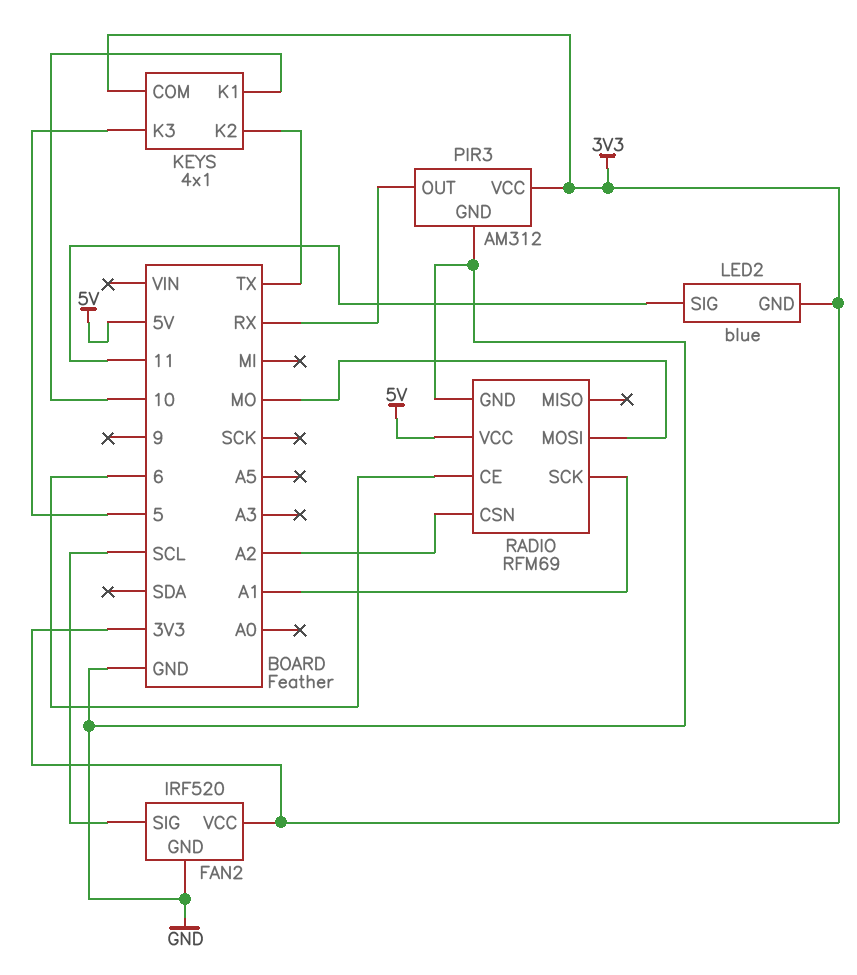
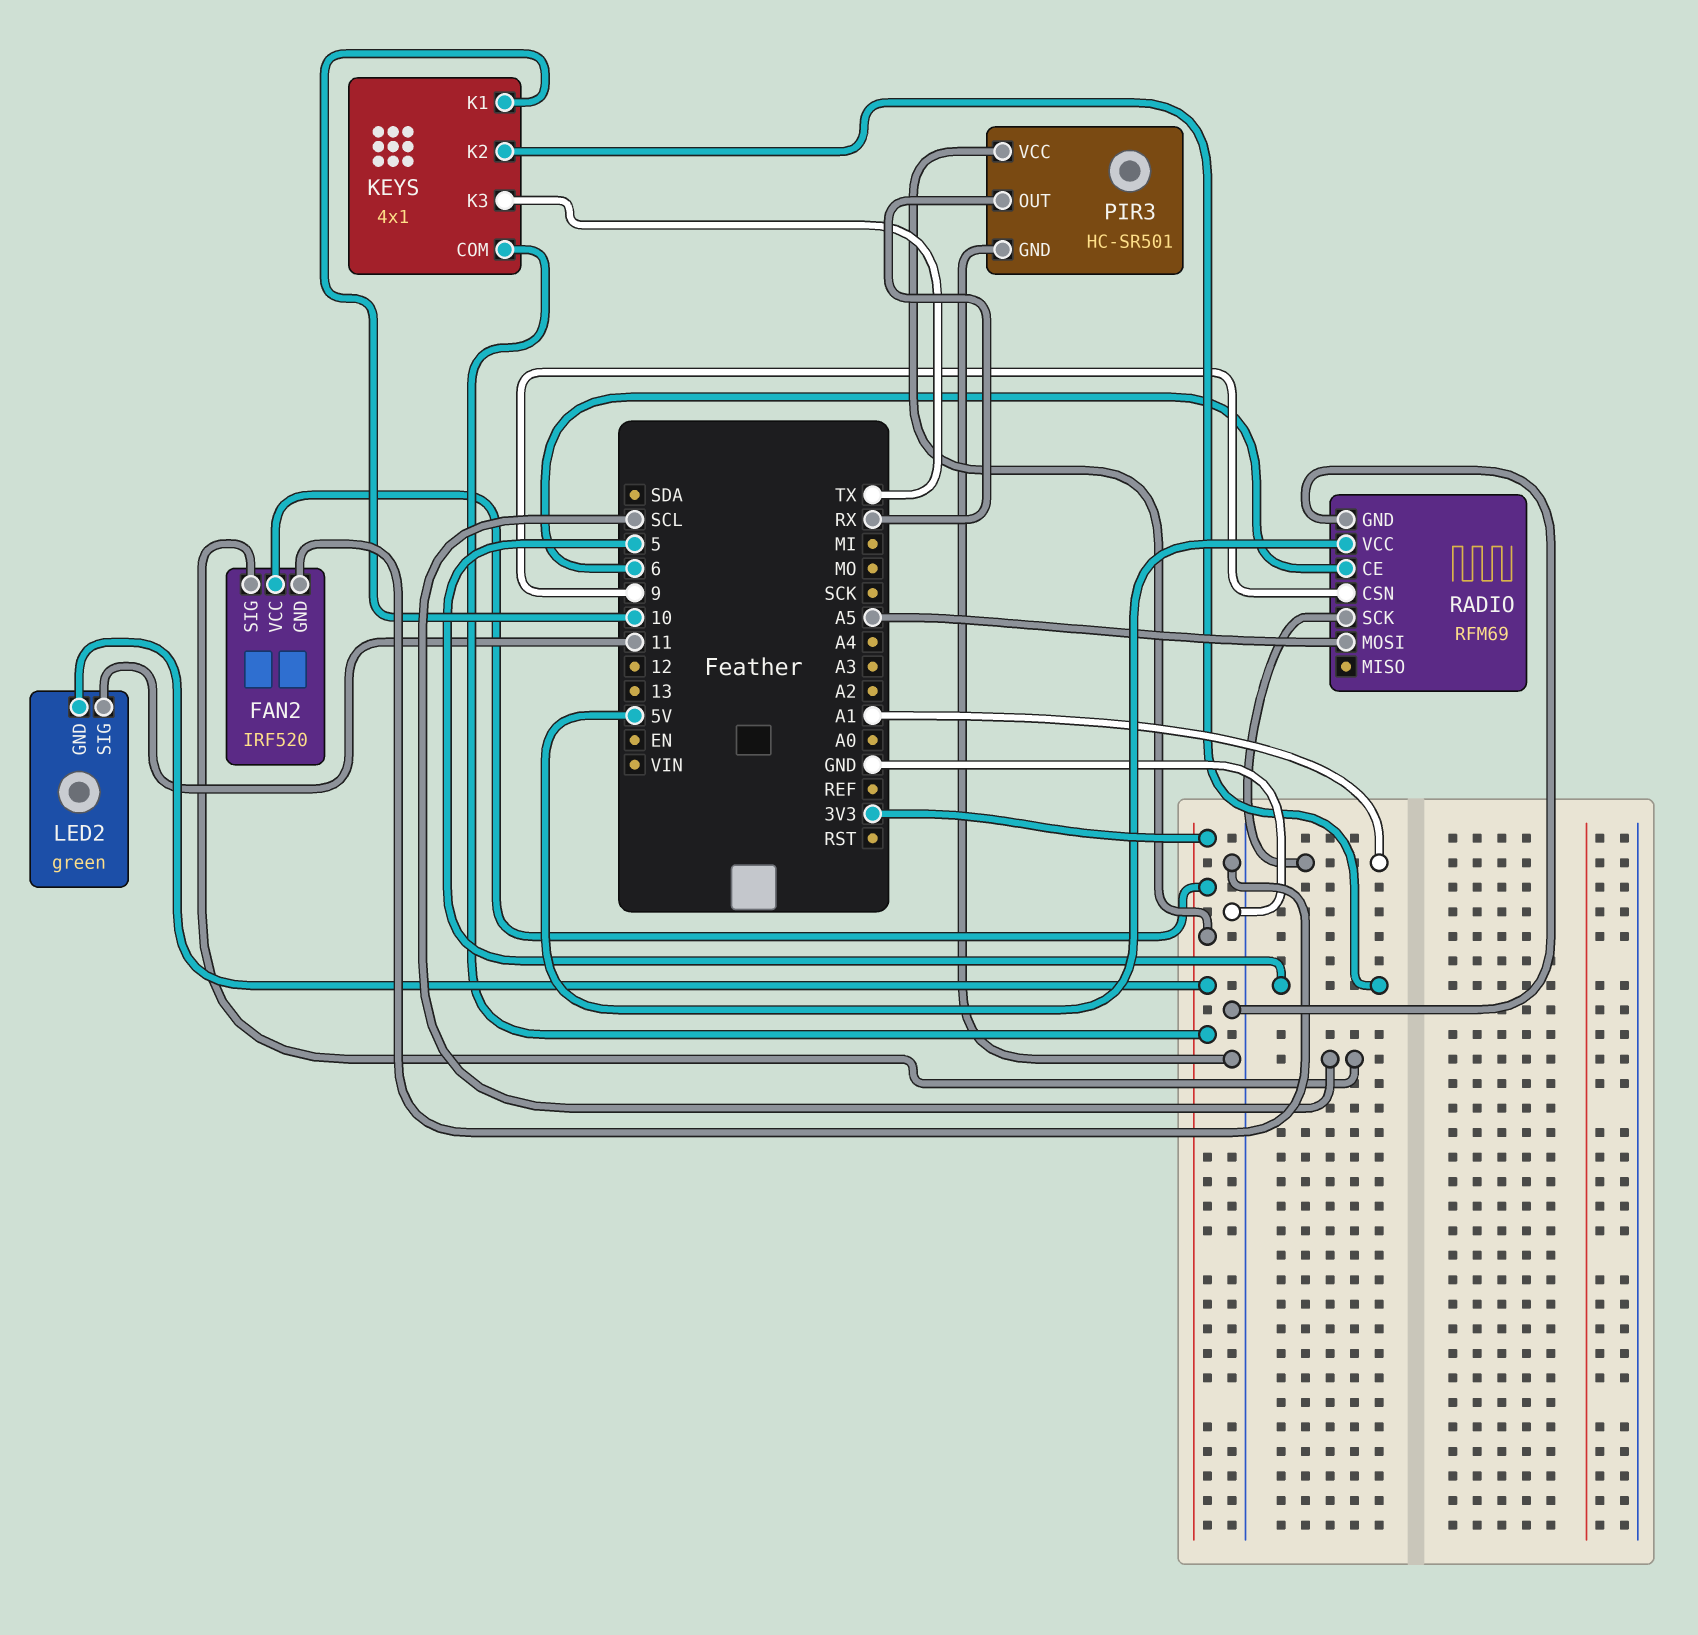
KEYS pin K2: TX -> 5
KEYS pin K3: 5 -> TX
LED2: blue -> green
PIR3: AM312 -> HC-SR501
RADIO pin CSN: A2 -> 9
RADIO pin MOSI: MO -> A5

